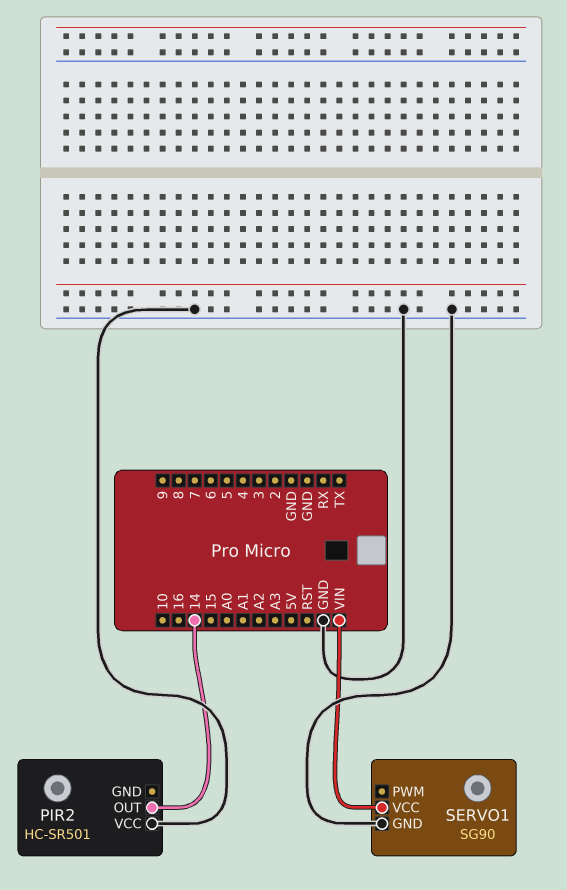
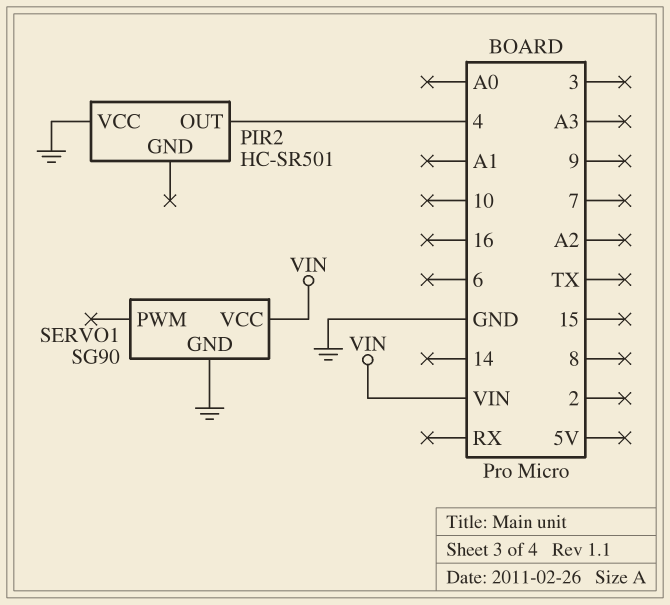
PIR2 pin OUT: 14 -> 4

